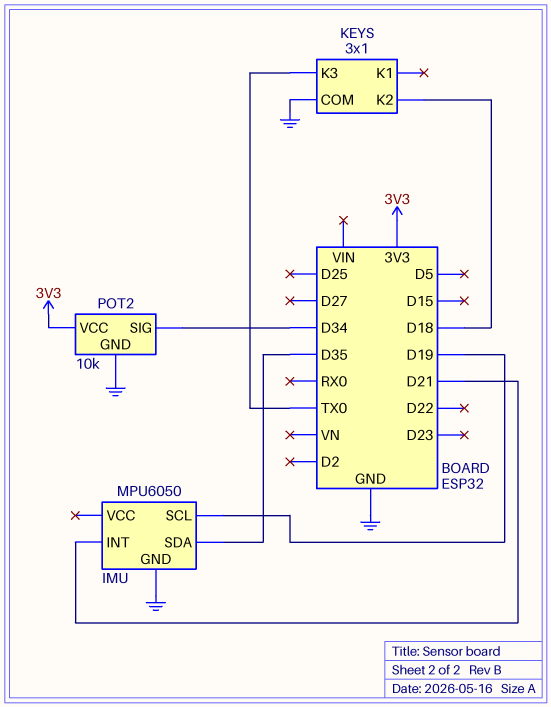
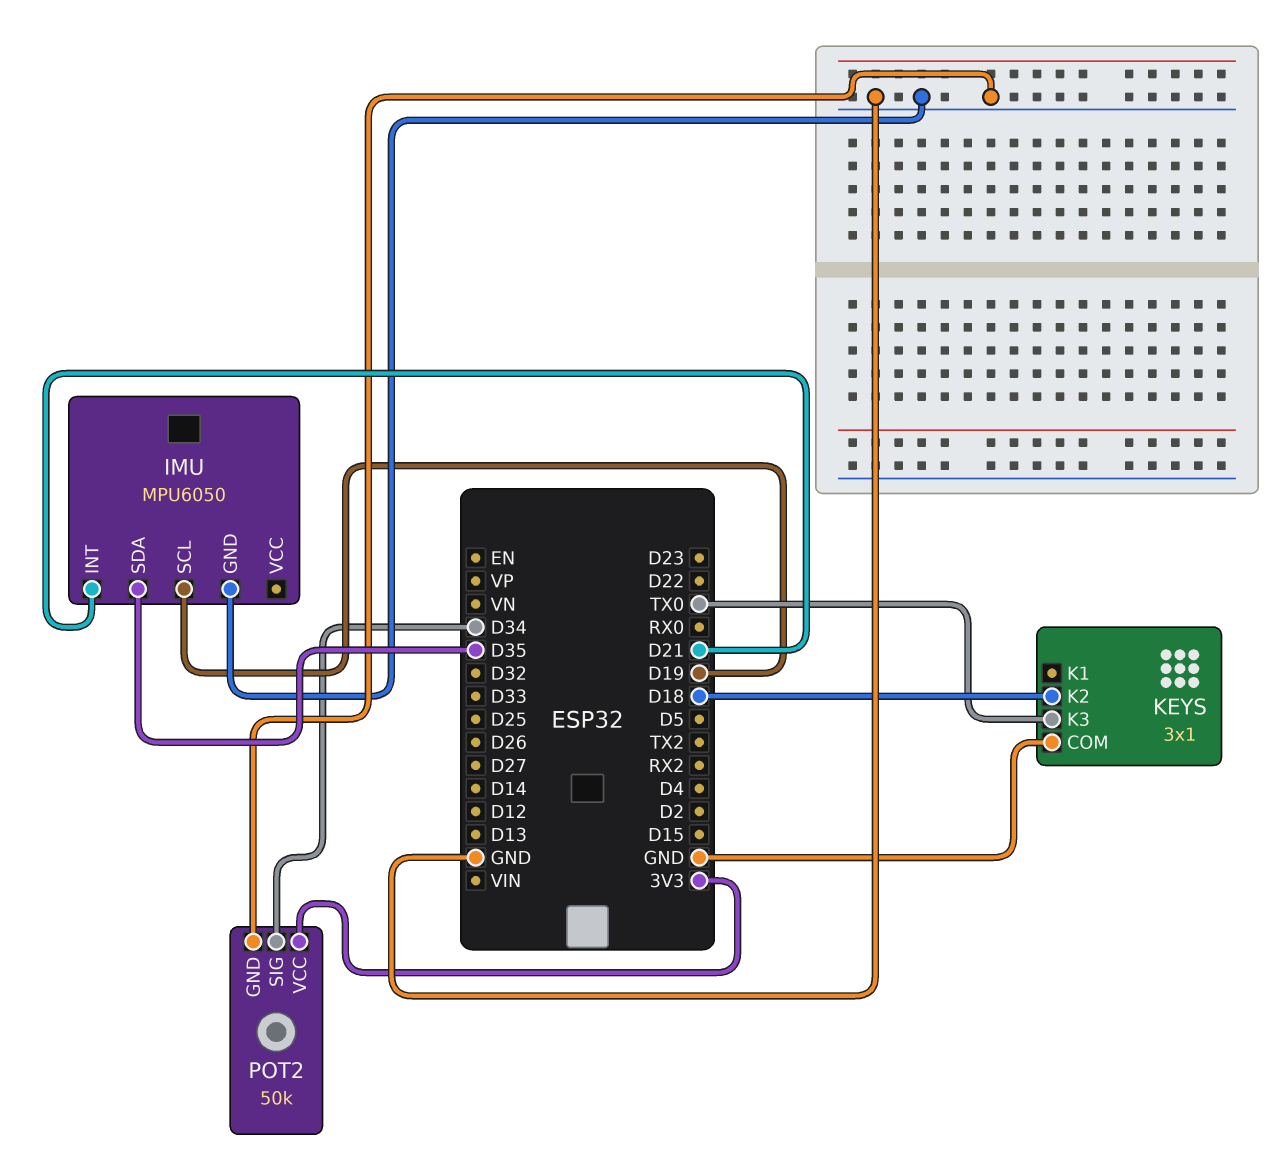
POT2: 10k -> 50k

